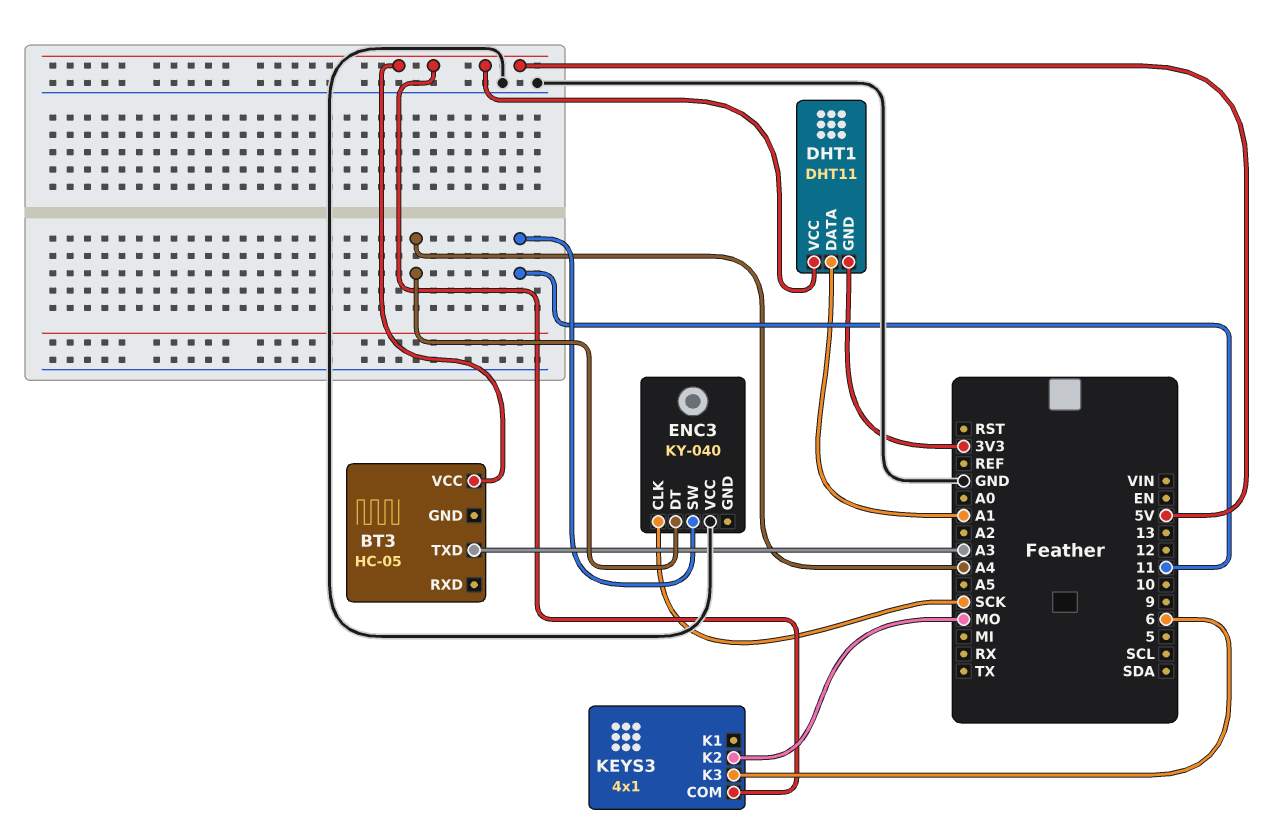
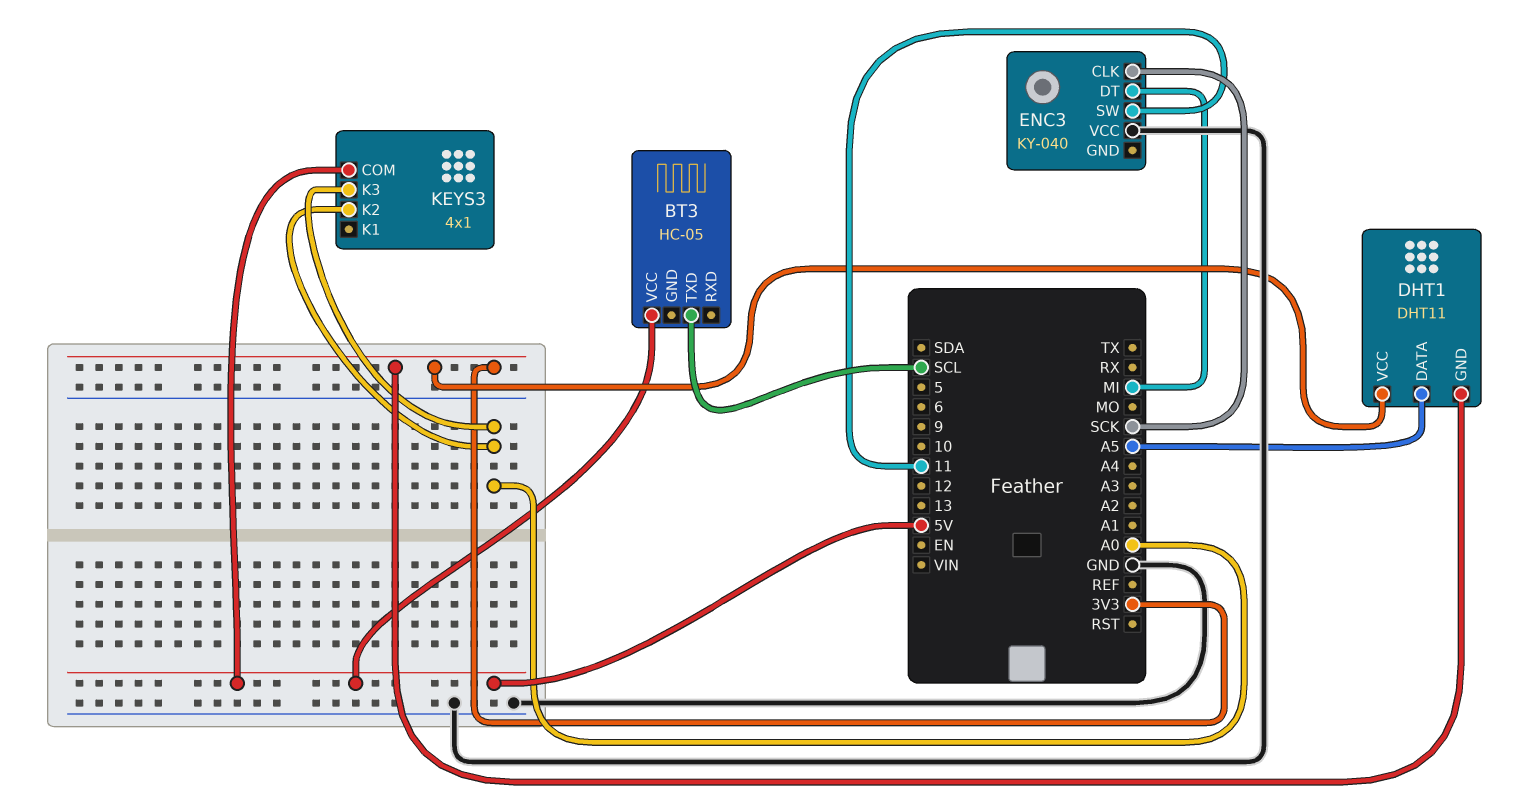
BT3 pin TXD: A3 -> SCL
DHT1 pin DATA: A1 -> A5
DHT1 pin VCC: 5V -> 3V3
ENC3 pin DT: A4 -> MI
KEYS3 pin K2: MO -> A0
KEYS3 pin K3: 6 -> A0

